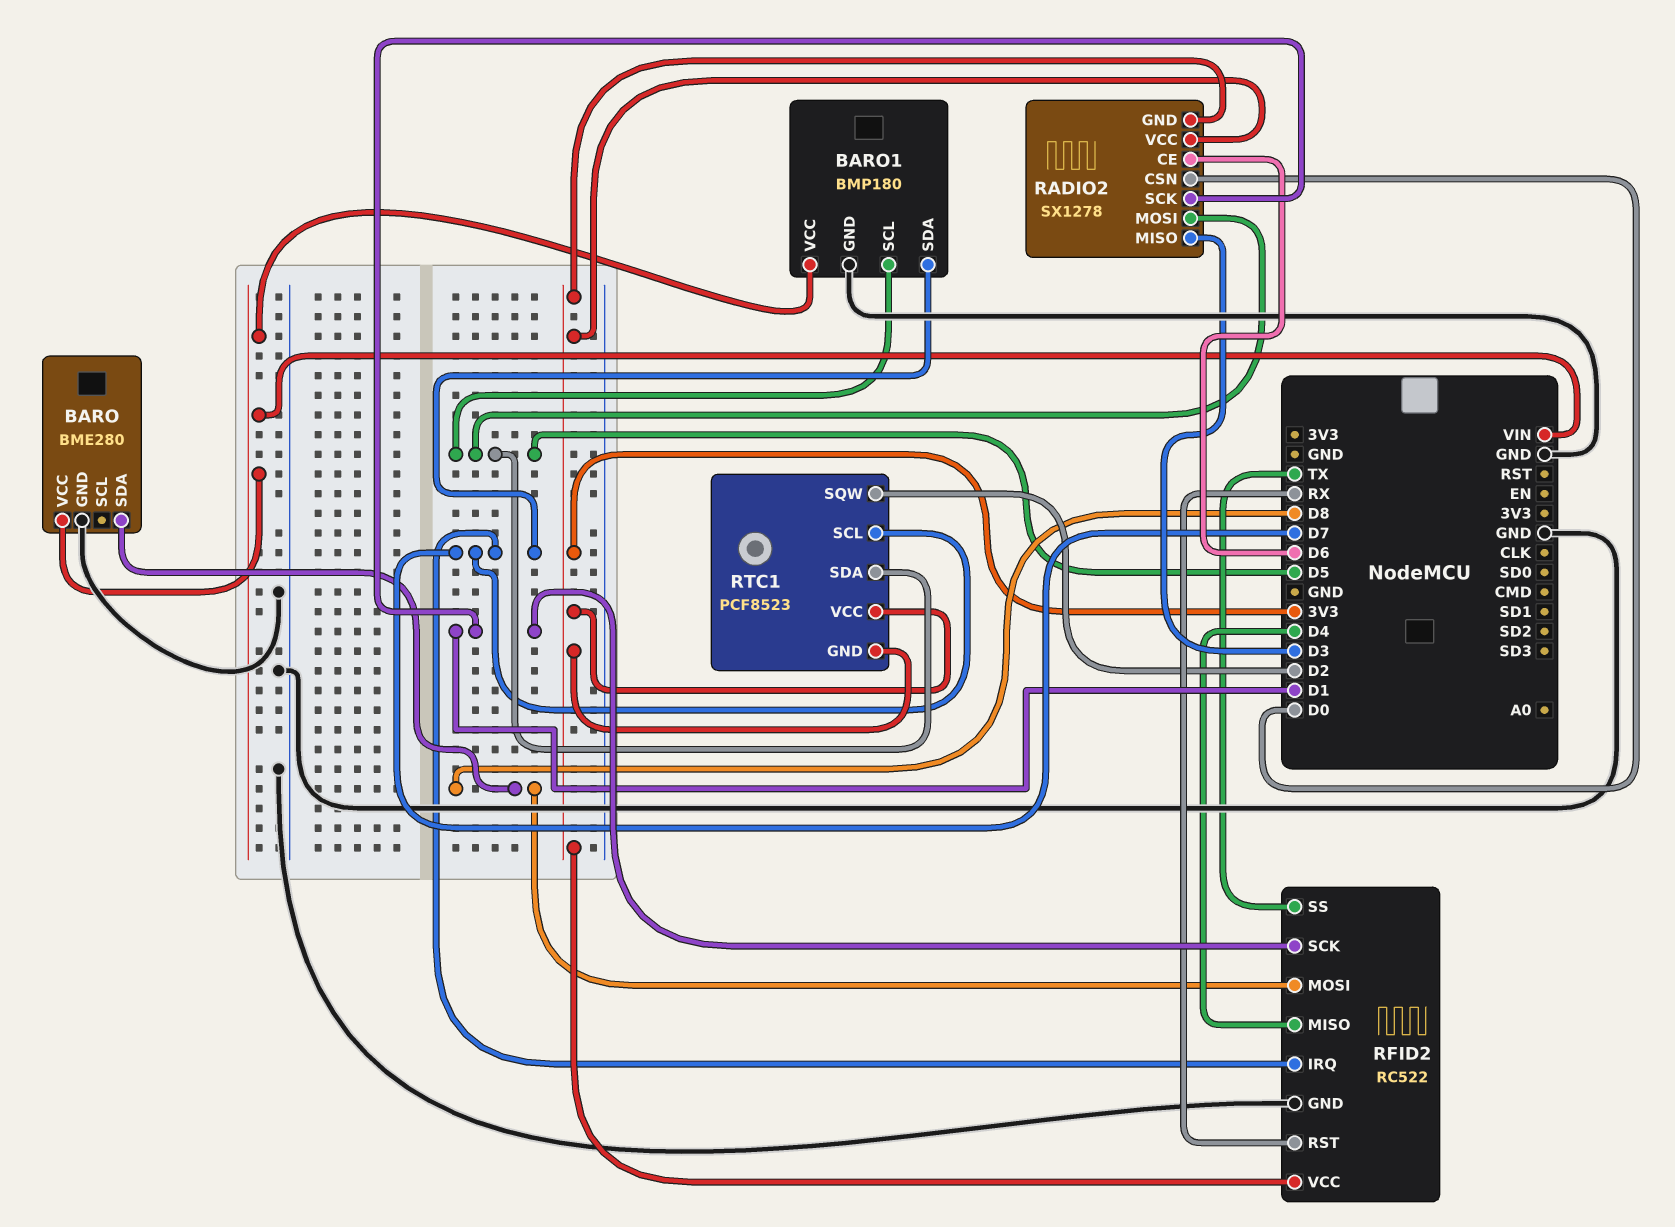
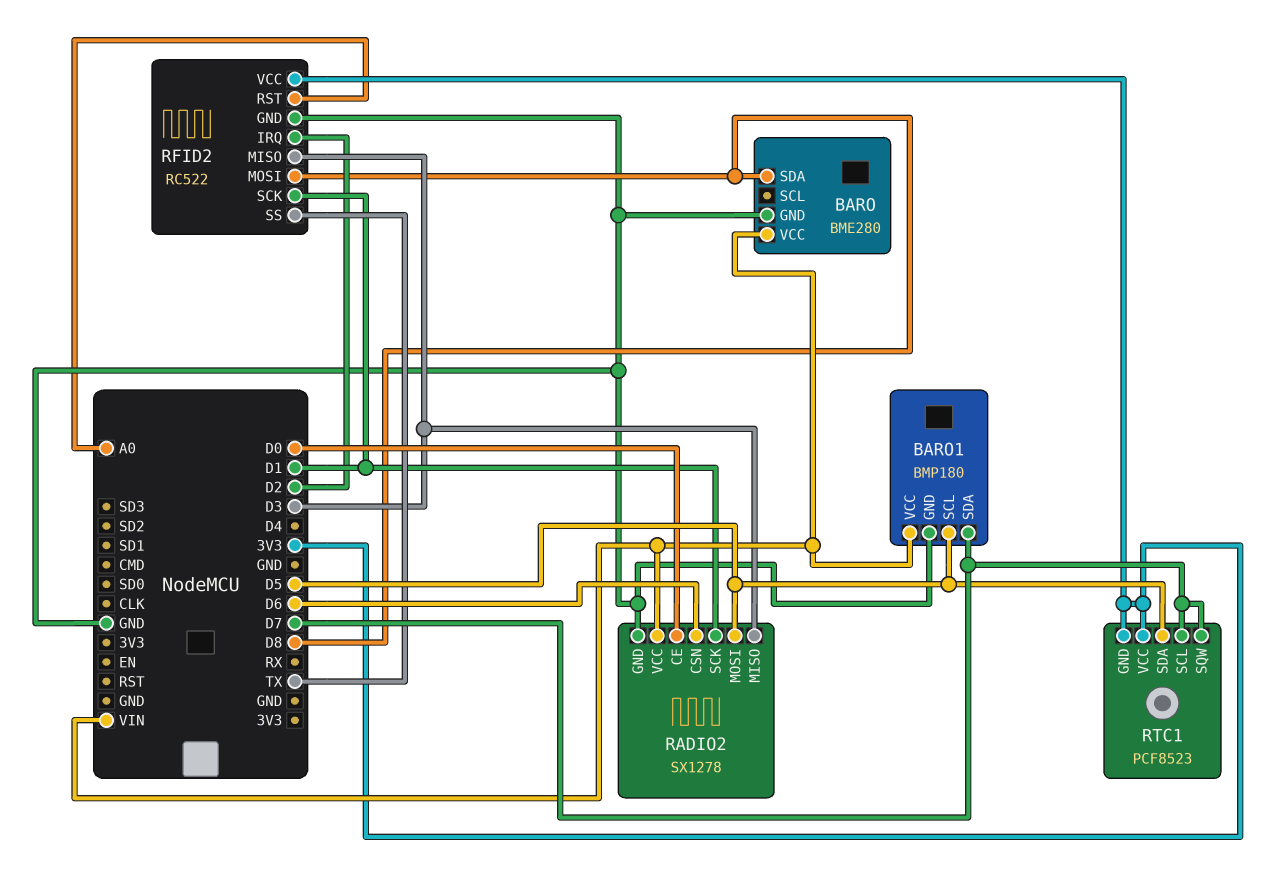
RADIO2 pin CE: D6 -> D0
RADIO2 pin CSN: D0 -> D6
RADIO2 pin GND: 3V3 -> GND
RADIO2 pin VCC: 3V3 -> VIN
RFID2 pin IRQ: D7 -> D2
RFID2 pin MISO: D4 -> D3
RFID2 pin RST: RX -> A0
RTC1 pin SQW: D2 -> D7

